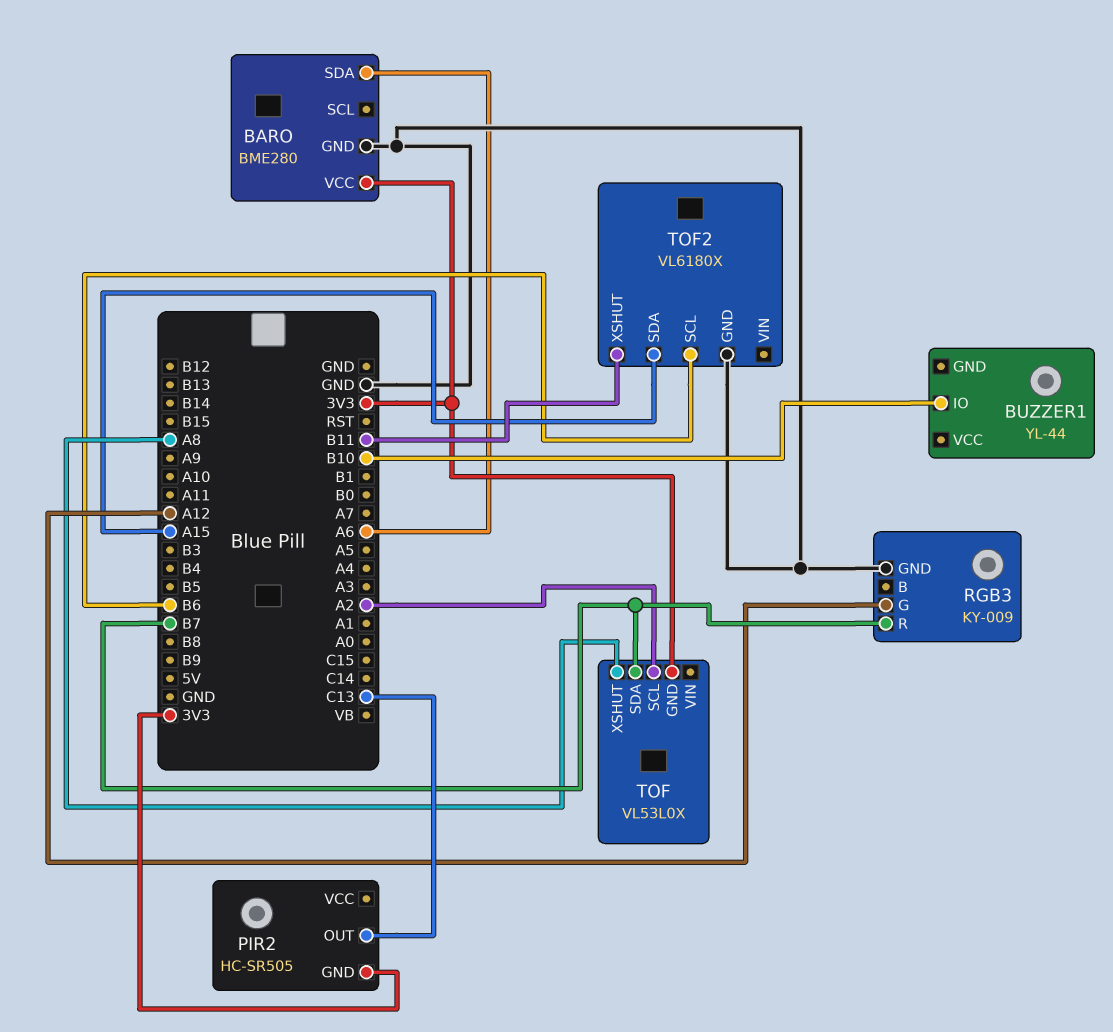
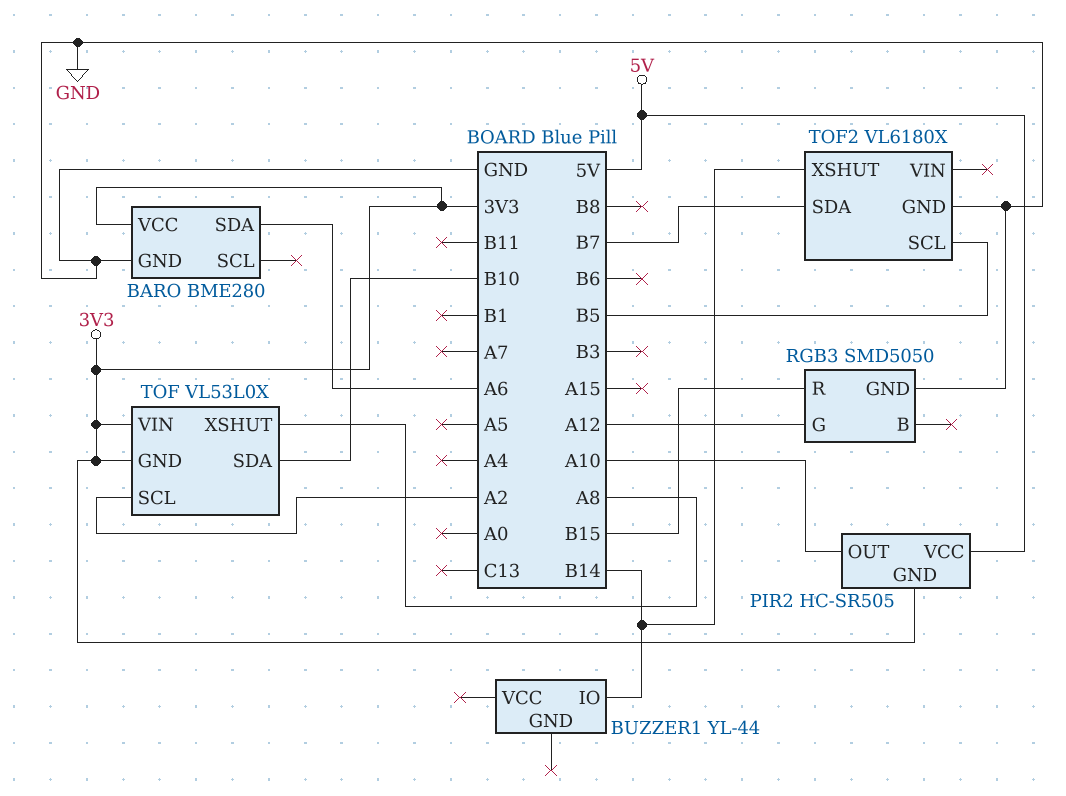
BUZZER1 pin IO: B10 -> B14
PIR2 pin OUT: C13 -> A10
PIR2 pin VCC: none -> 5V
RGB3: KY-009 -> SMD5050
RGB3 pin R: B7 -> B15
TOF pin SDA: B7 -> B10
TOF pin VIN: none -> 3V3
TOF2 pin SCL: B6 -> B5
TOF2 pin SDA: A15 -> B7
TOF2 pin XSHUT: B11 -> B14

